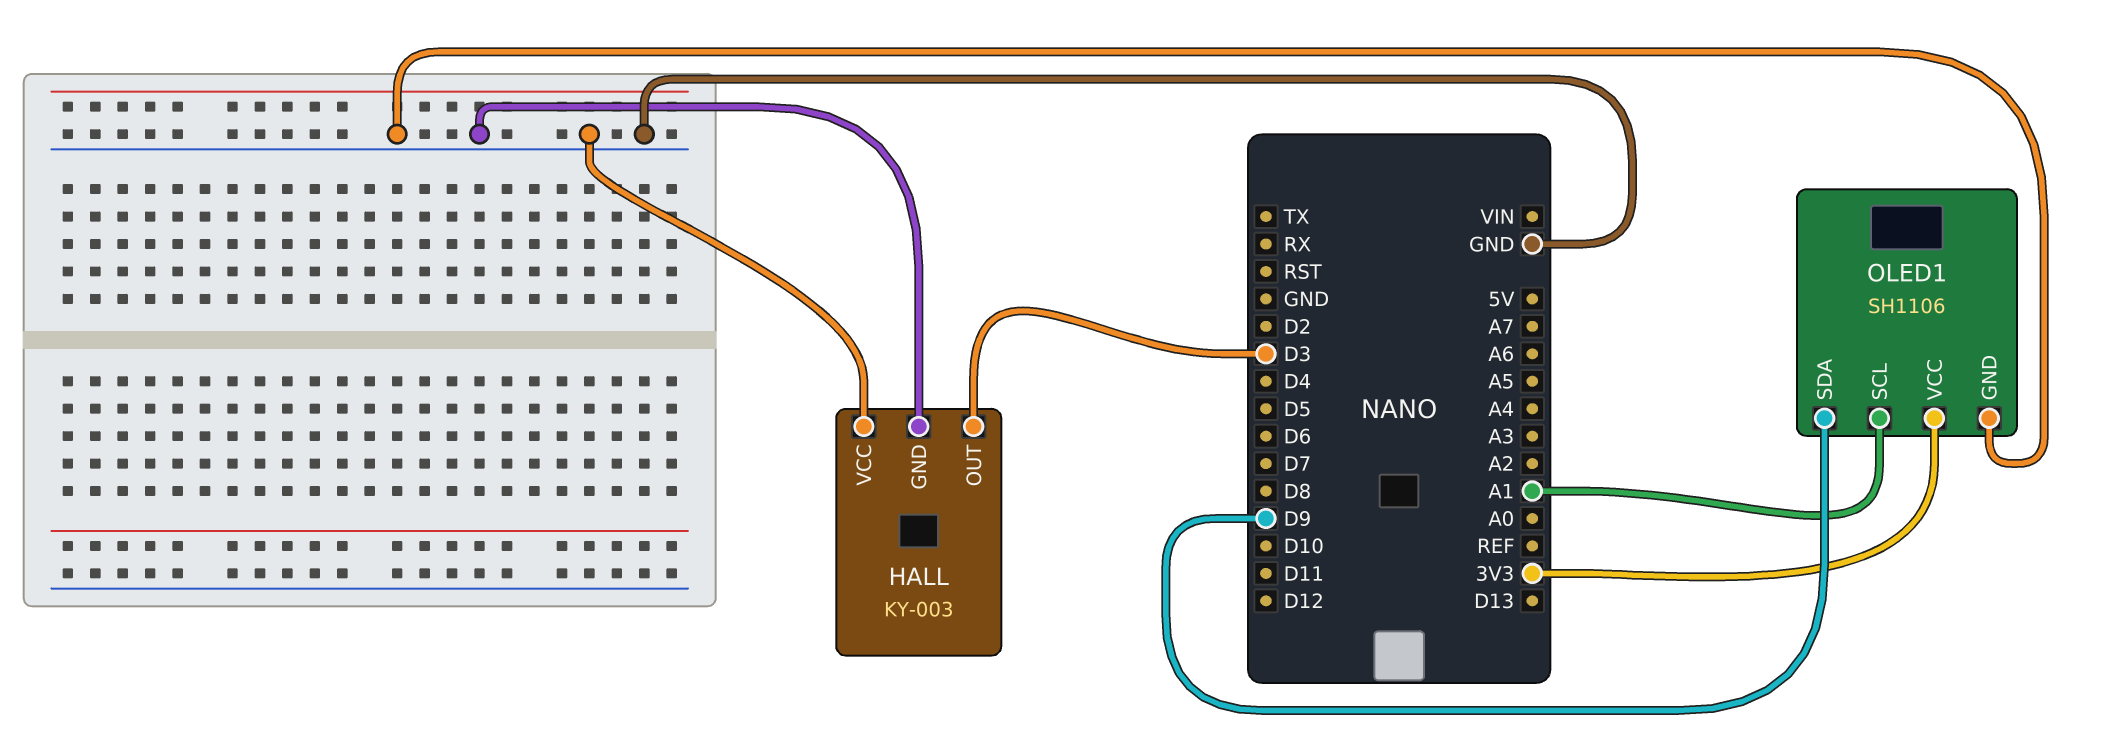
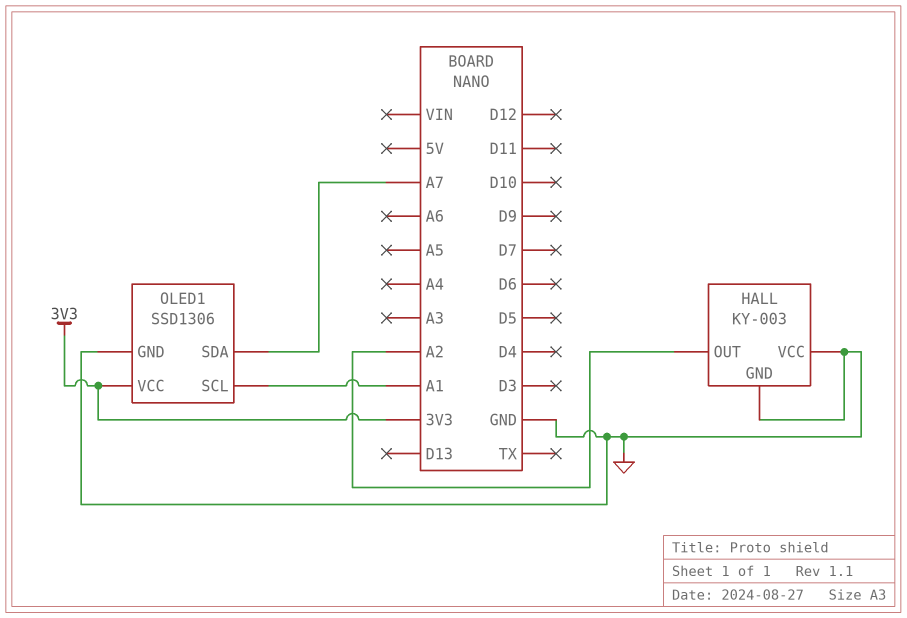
HALL pin OUT: D3 -> A2
OLED1: SH1106 -> SSD1306
OLED1 pin SDA: D9 -> A7

